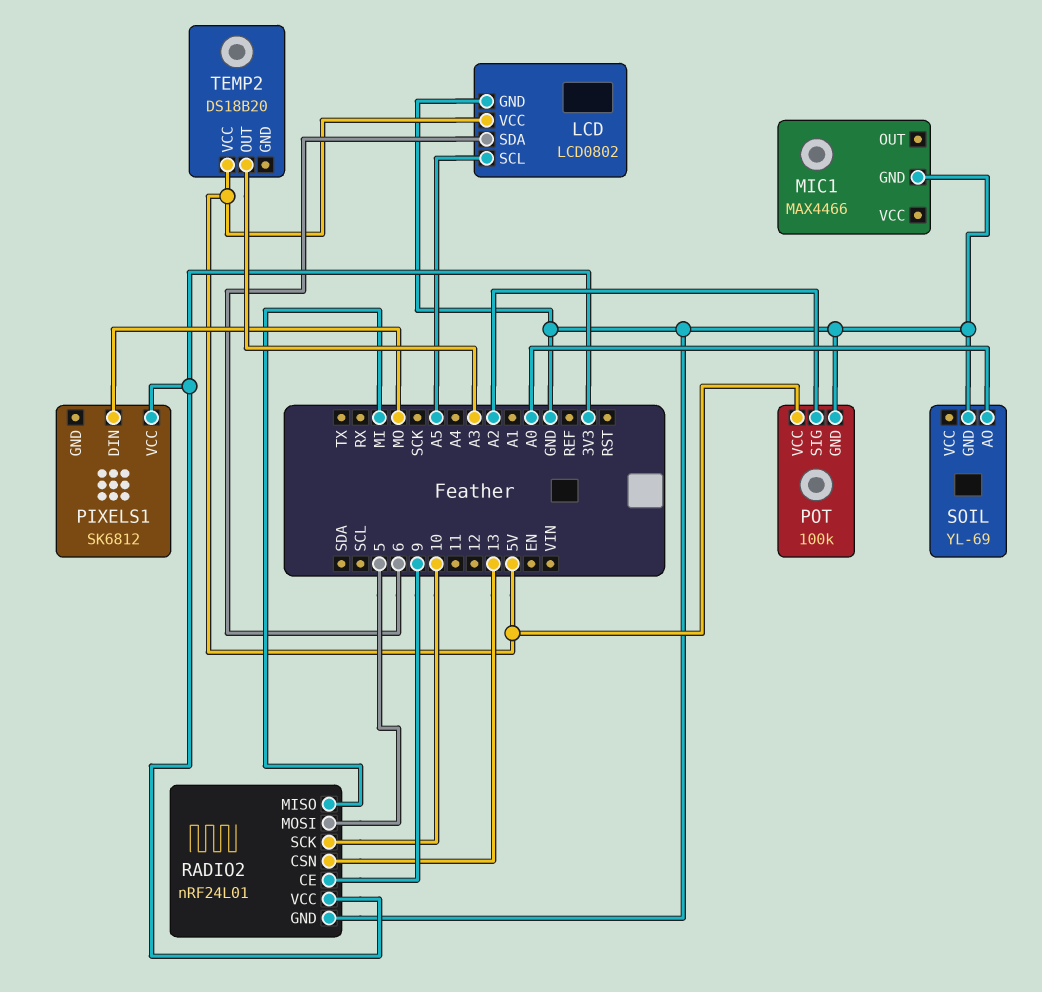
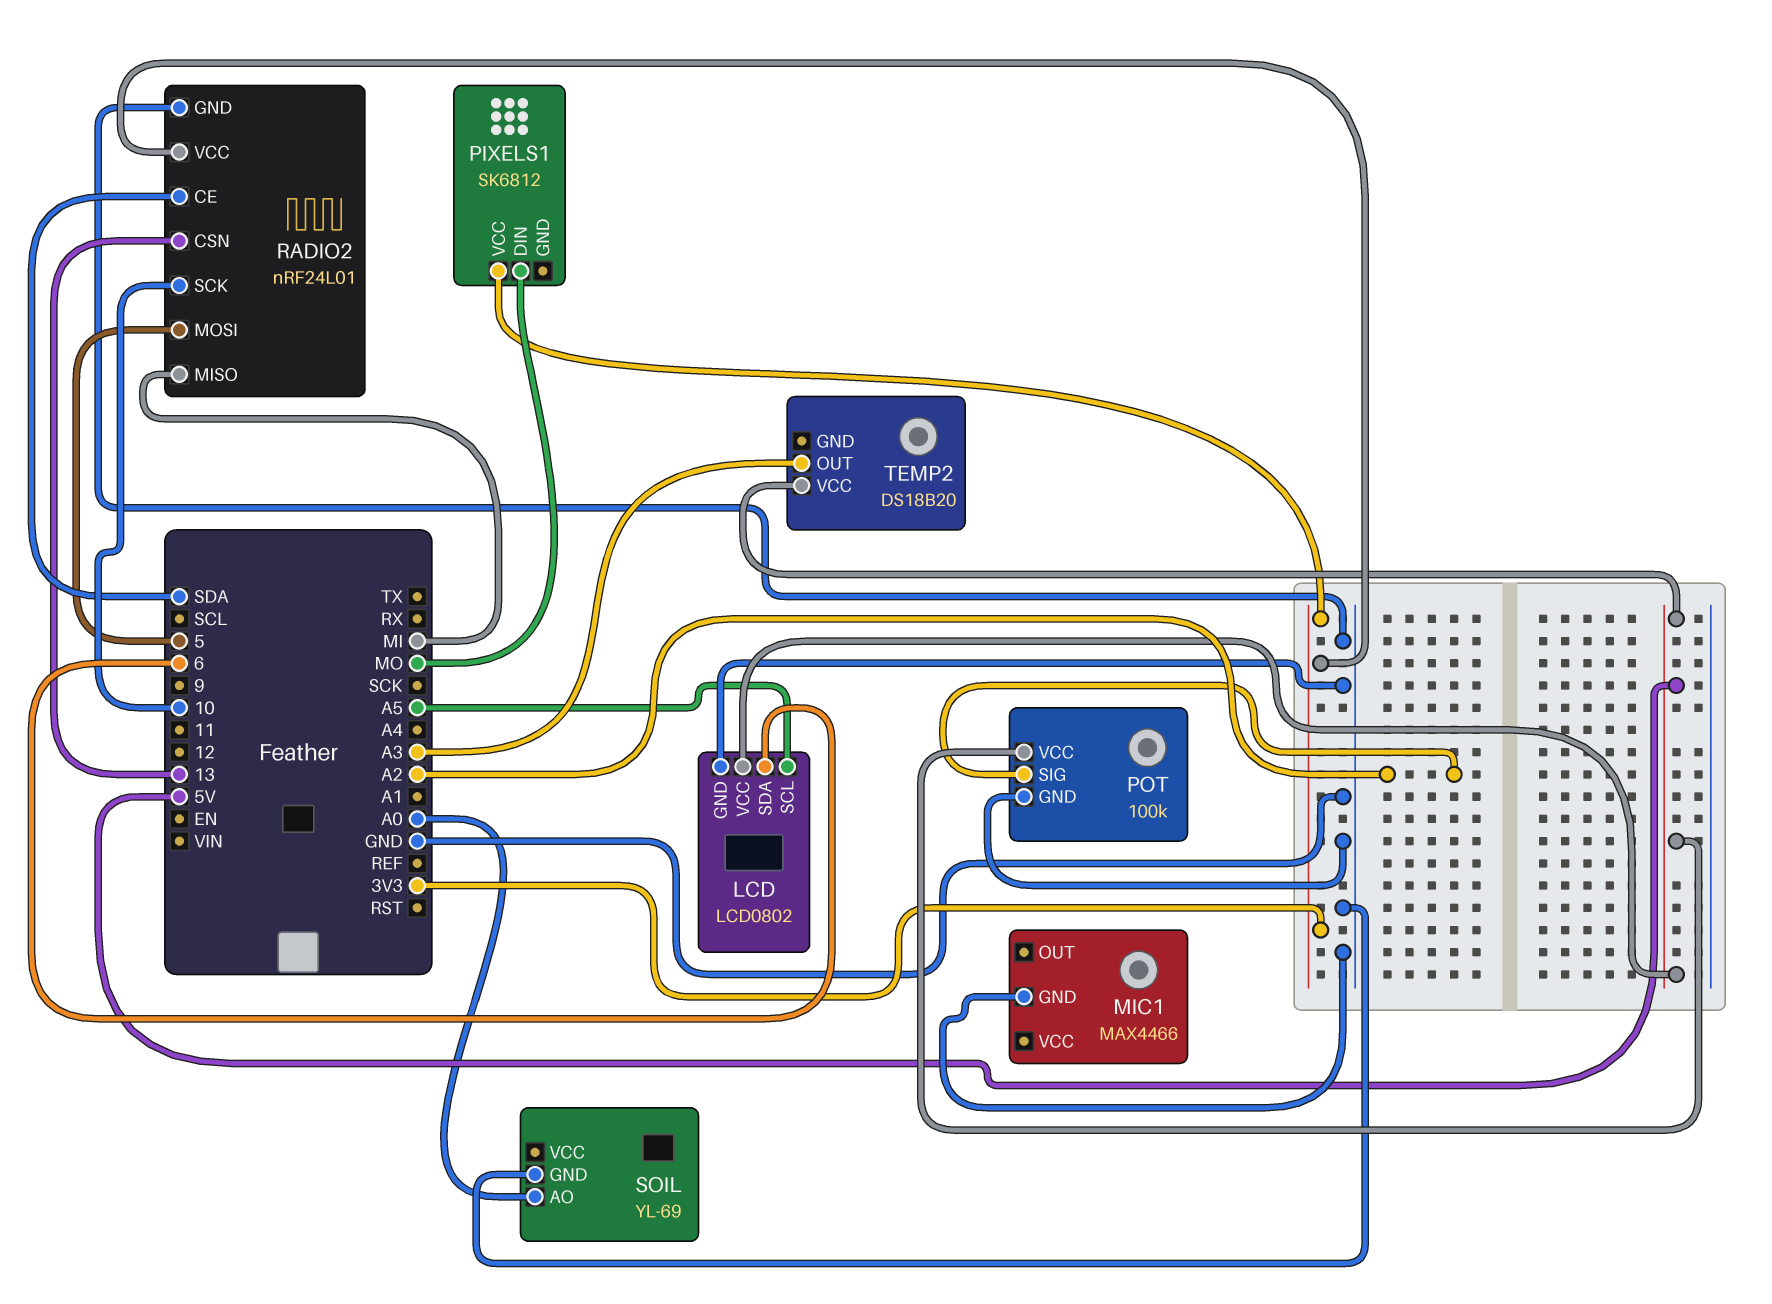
RADIO2 pin CE: 9 -> SDA

